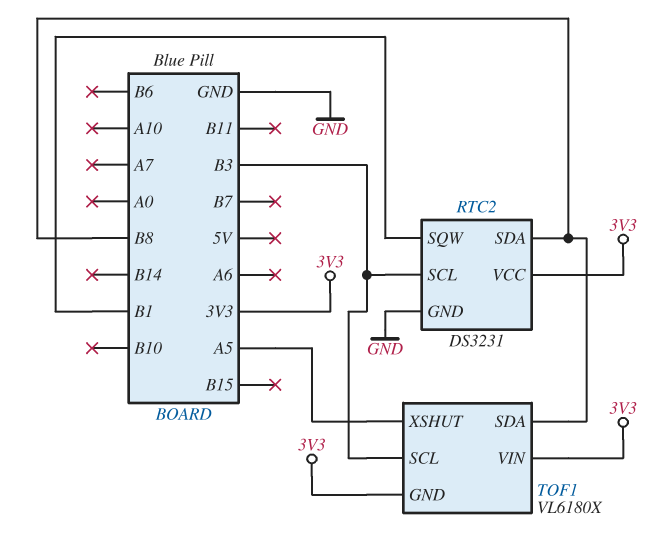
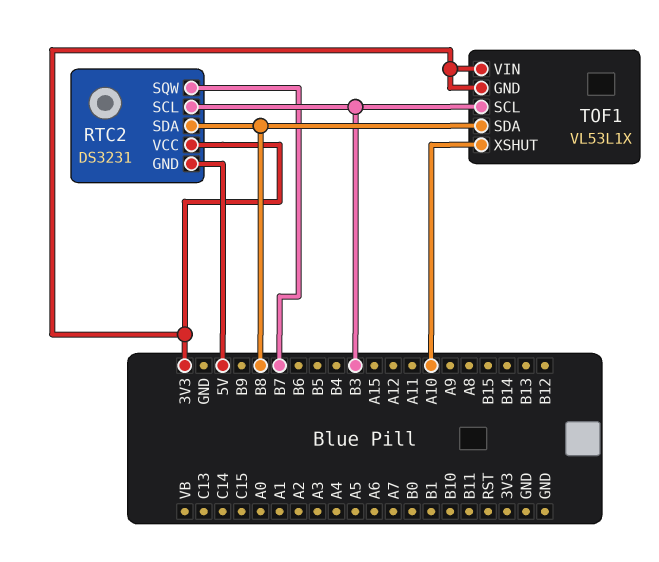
RTC2 pin GND: GND -> 5V
RTC2 pin SQW: B1 -> B7
TOF1: VL6180X -> VL53L1X
TOF1 pin XSHUT: A5 -> A10

